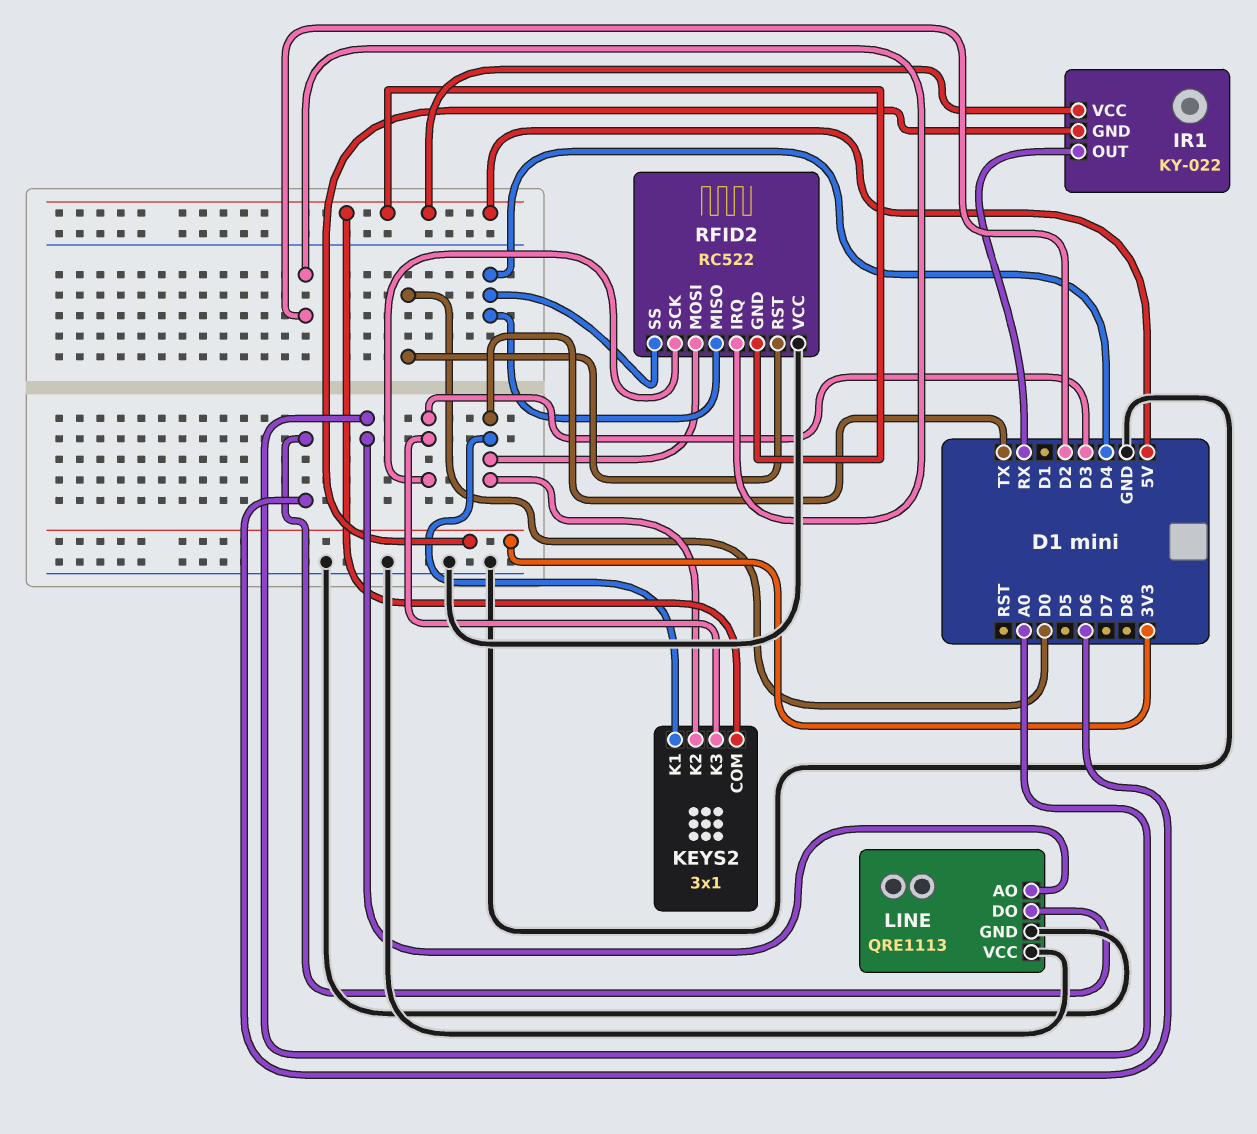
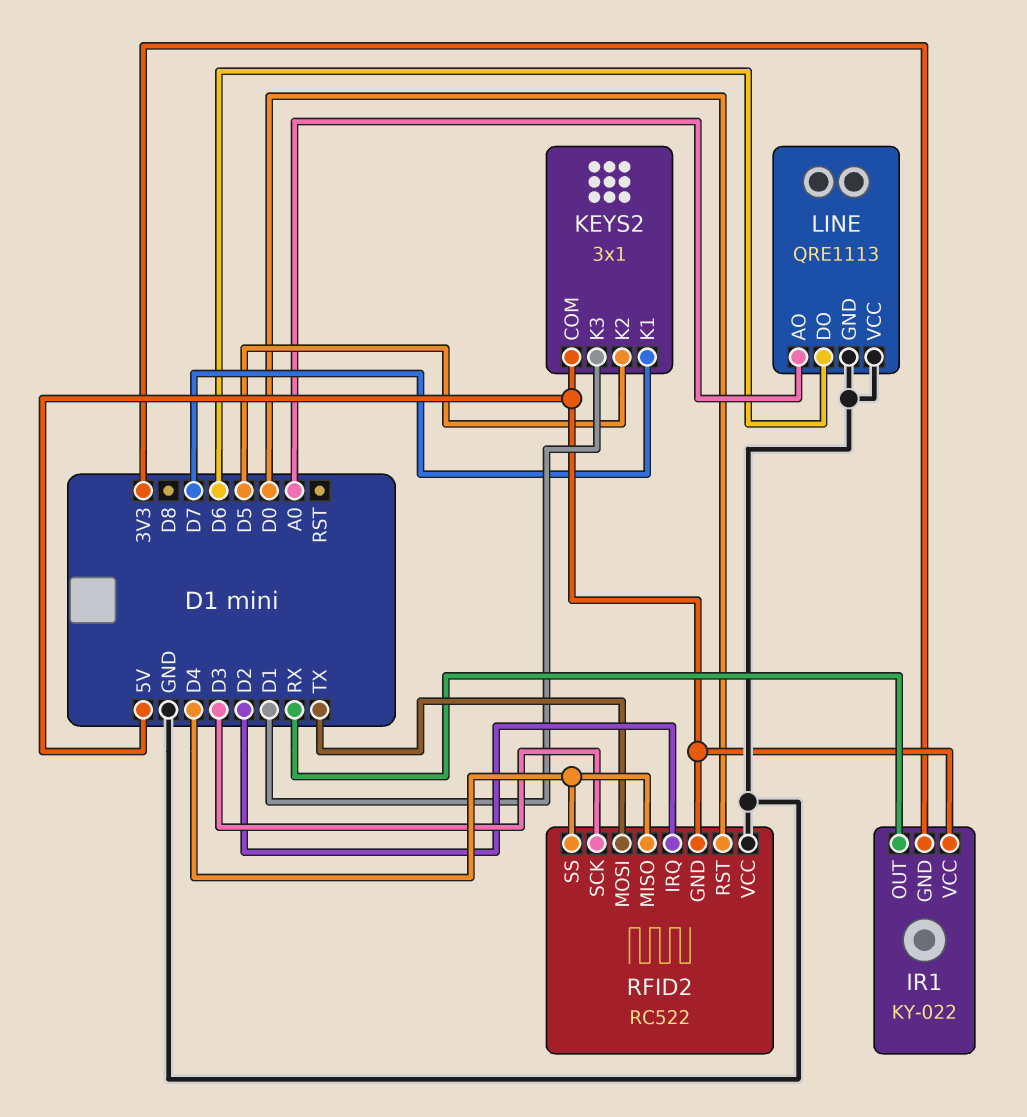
KEYS2 pin K1: TX -> D7
KEYS2 pin K2: TX -> D5
KEYS2 pin K3: D3 -> D1

